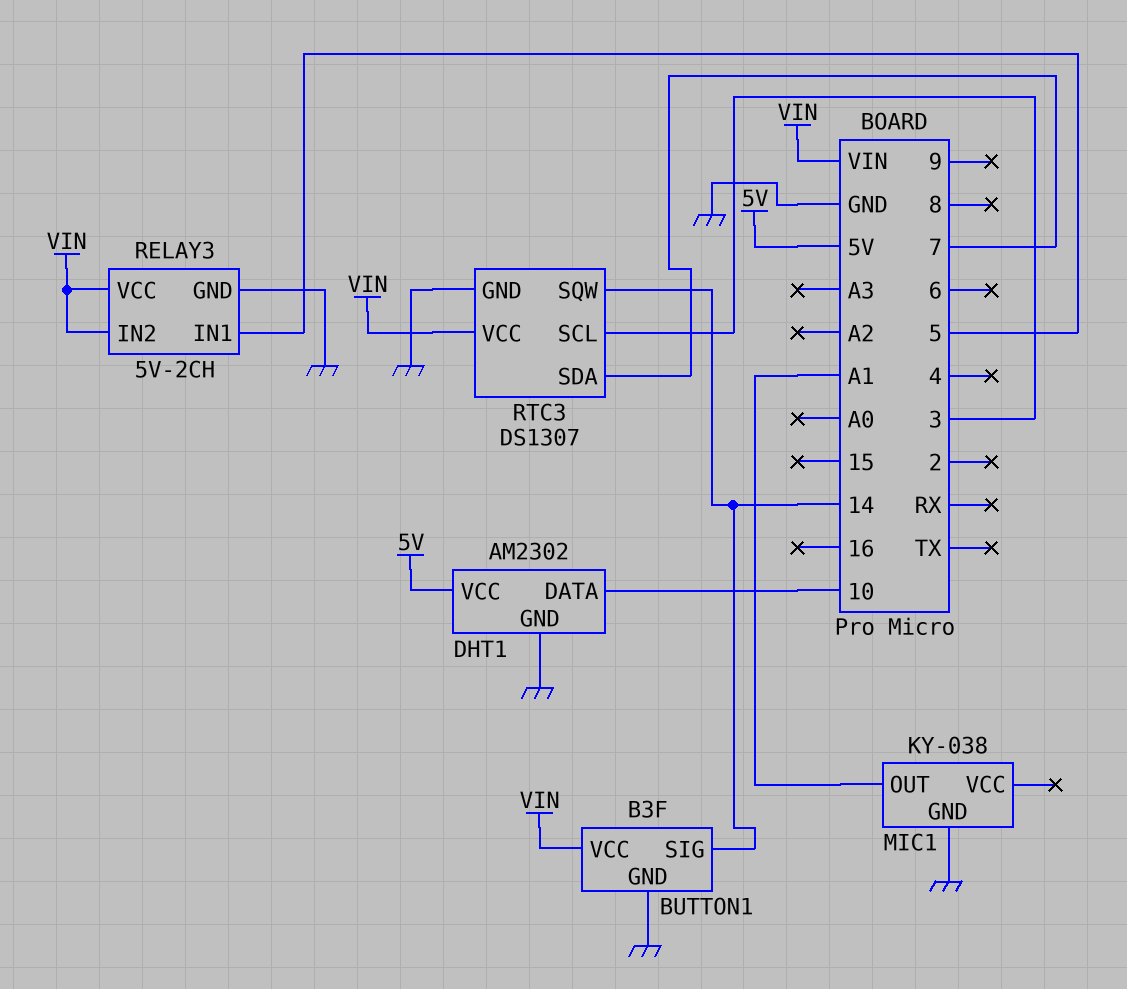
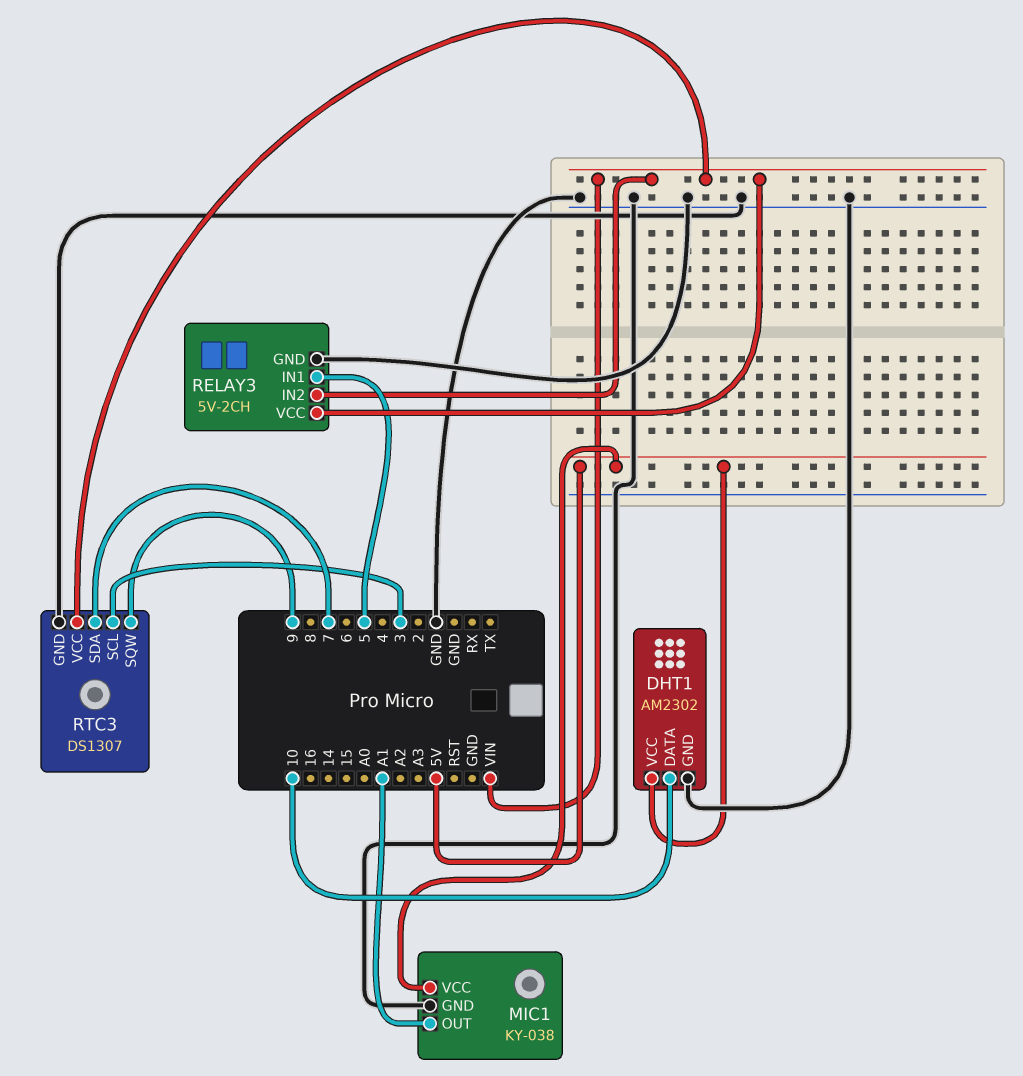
BUTTON1: B3F -> none
BUTTON1 pin GND: GND -> none
BUTTON1 pin SIG: 14 -> none
BUTTON1 pin VCC: VIN -> none
MIC1 pin VCC: none -> 5V
RTC3 pin SQW: 14 -> 9

